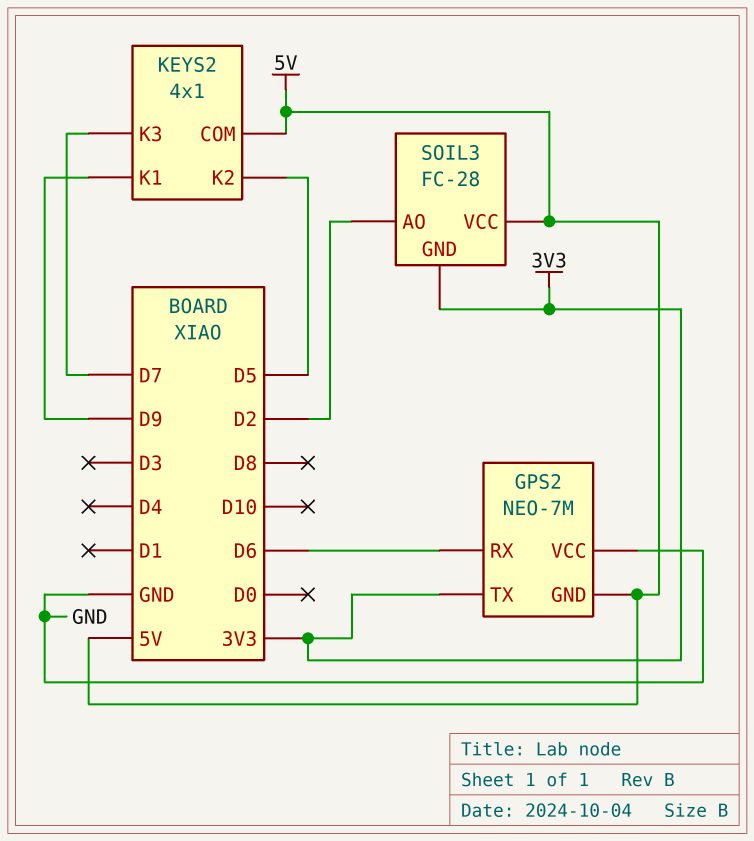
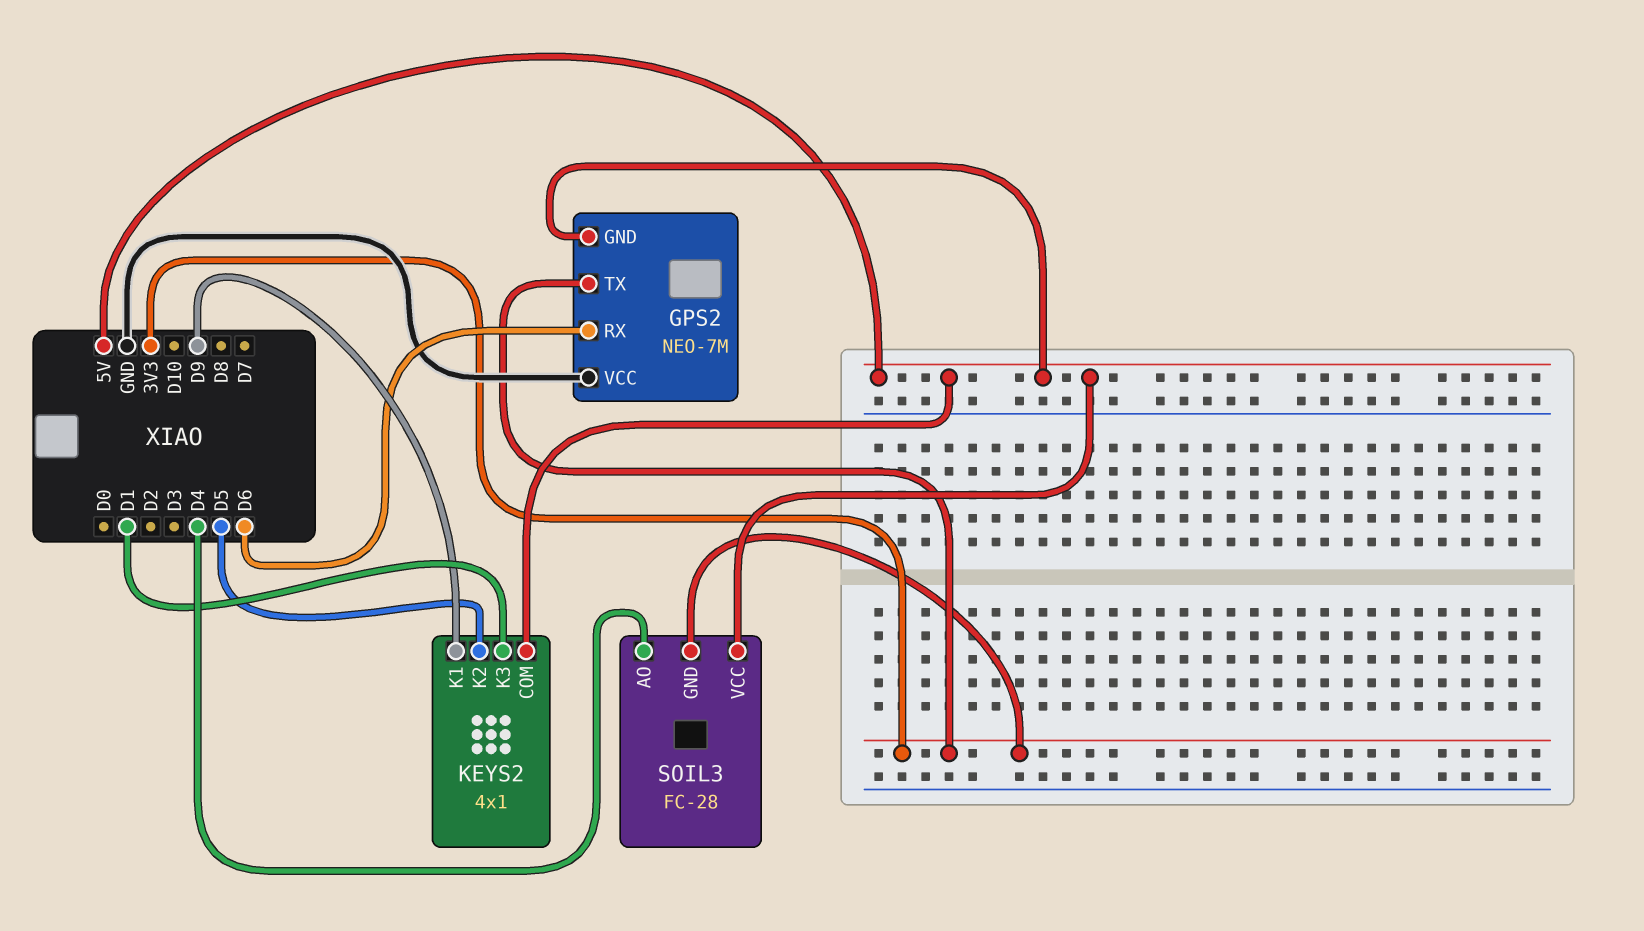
KEYS2 pin K3: D7 -> D1
SOIL3 pin AO: D2 -> D4

